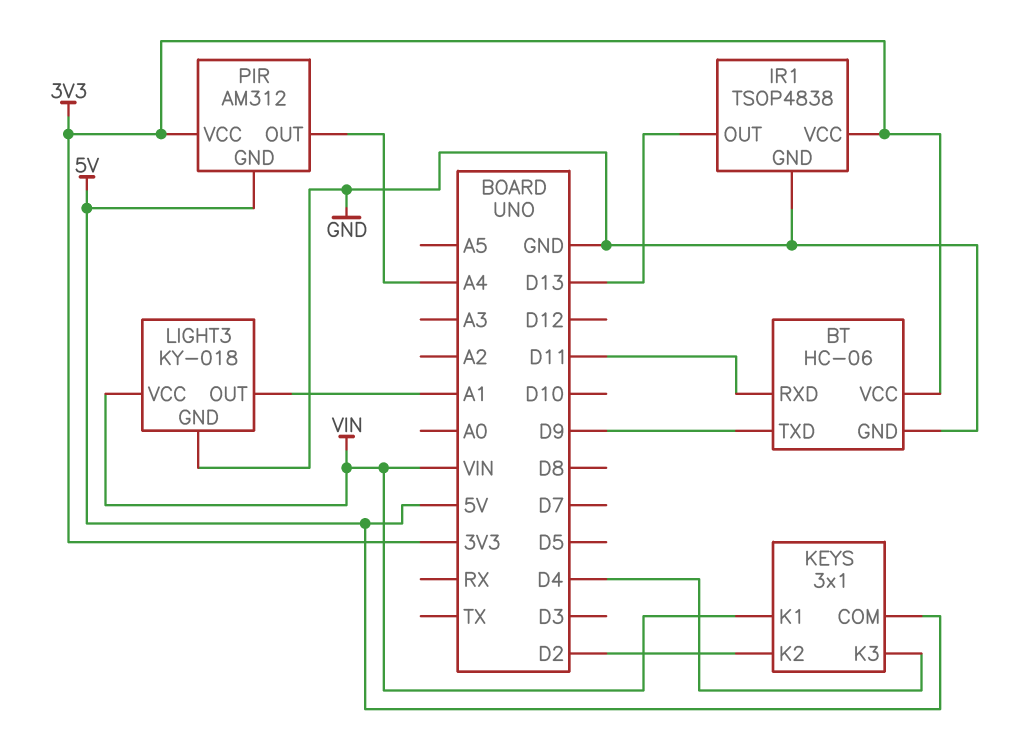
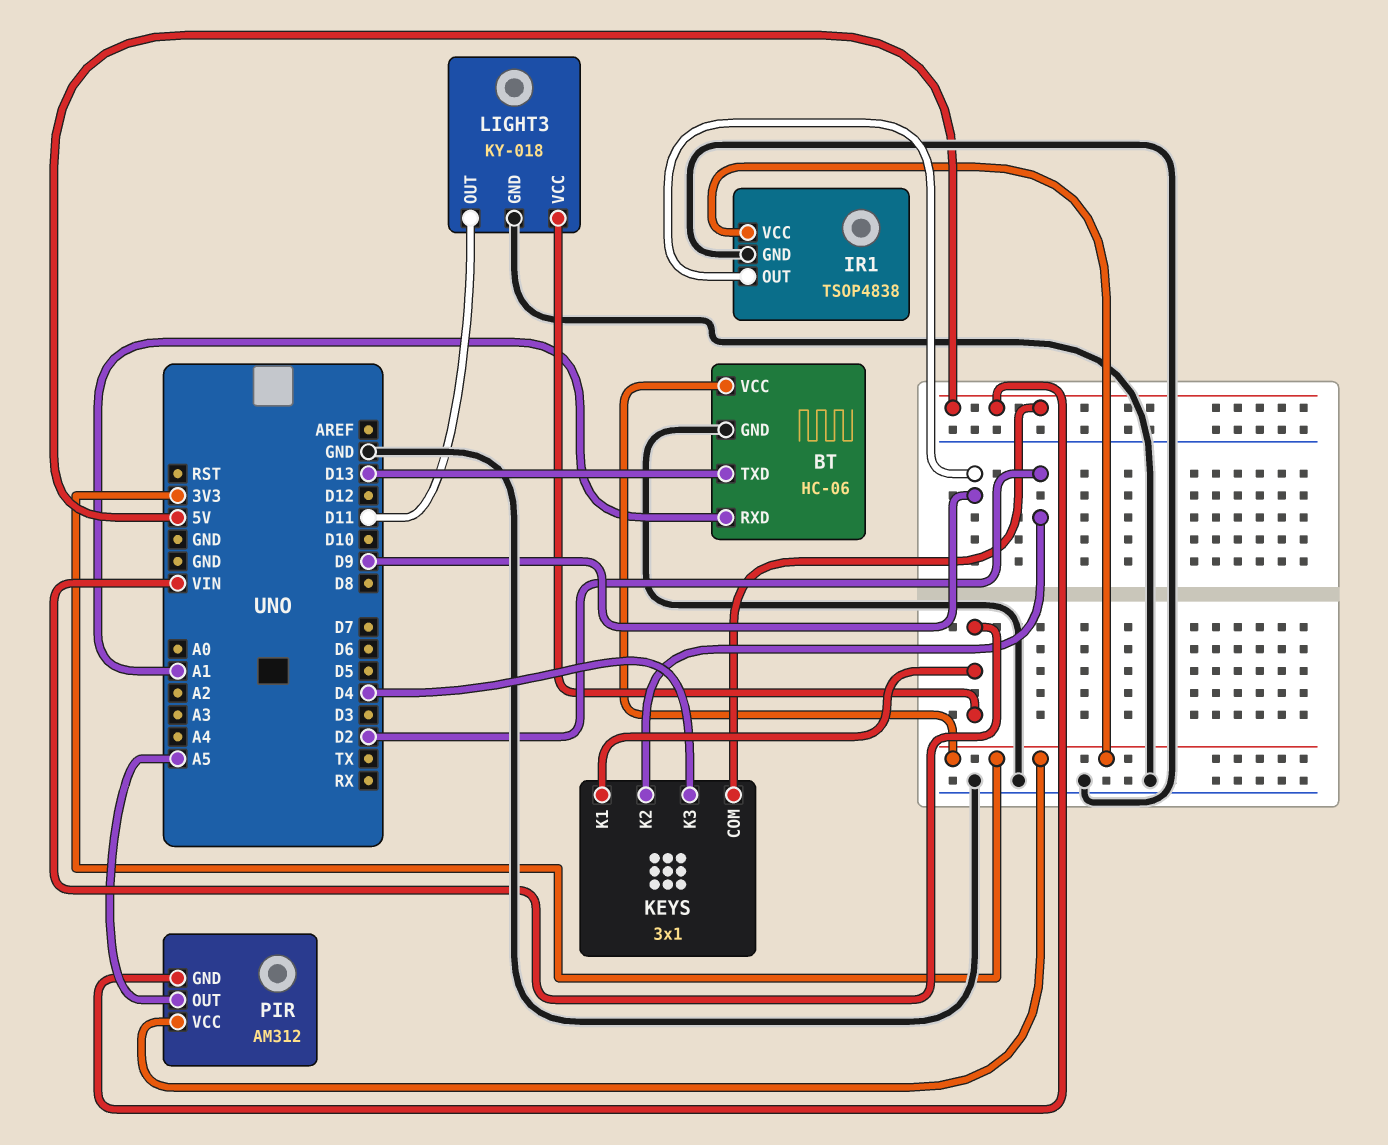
BT pin RXD: D11 -> A1
BT pin TXD: D9 -> D13
IR1 pin OUT: D13 -> D9
LIGHT3 pin OUT: A1 -> D11
PIR pin OUT: A4 -> A5

